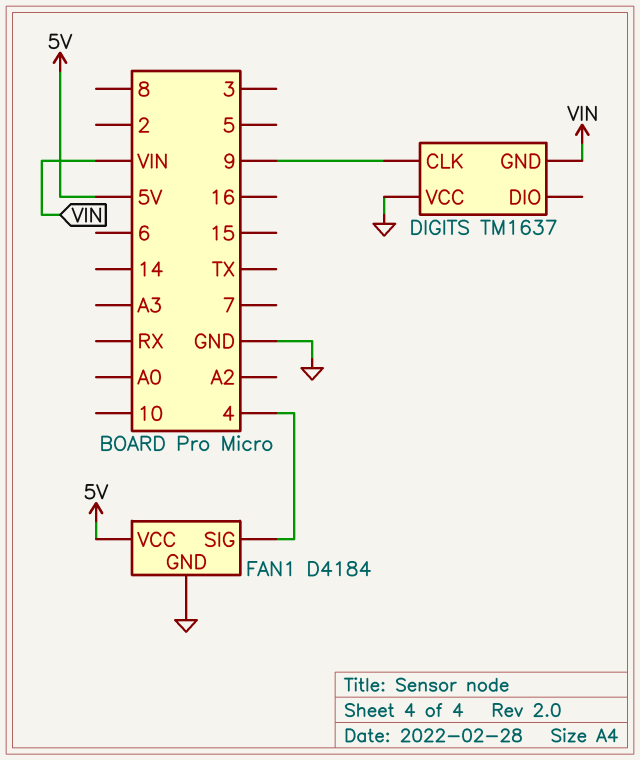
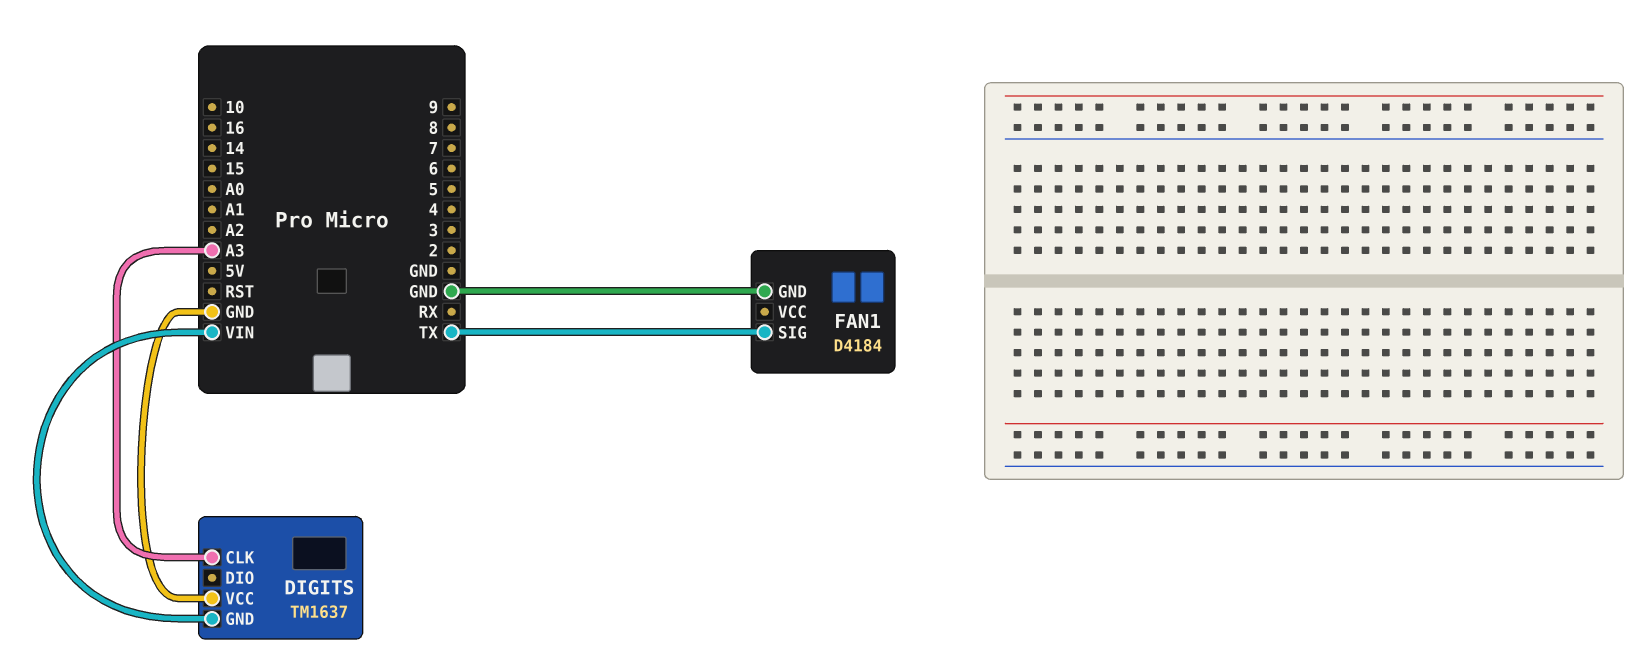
DIGITS pin CLK: 9 -> A3
FAN1 pin SIG: 4 -> TX
FAN1 pin VCC: 5V -> none

